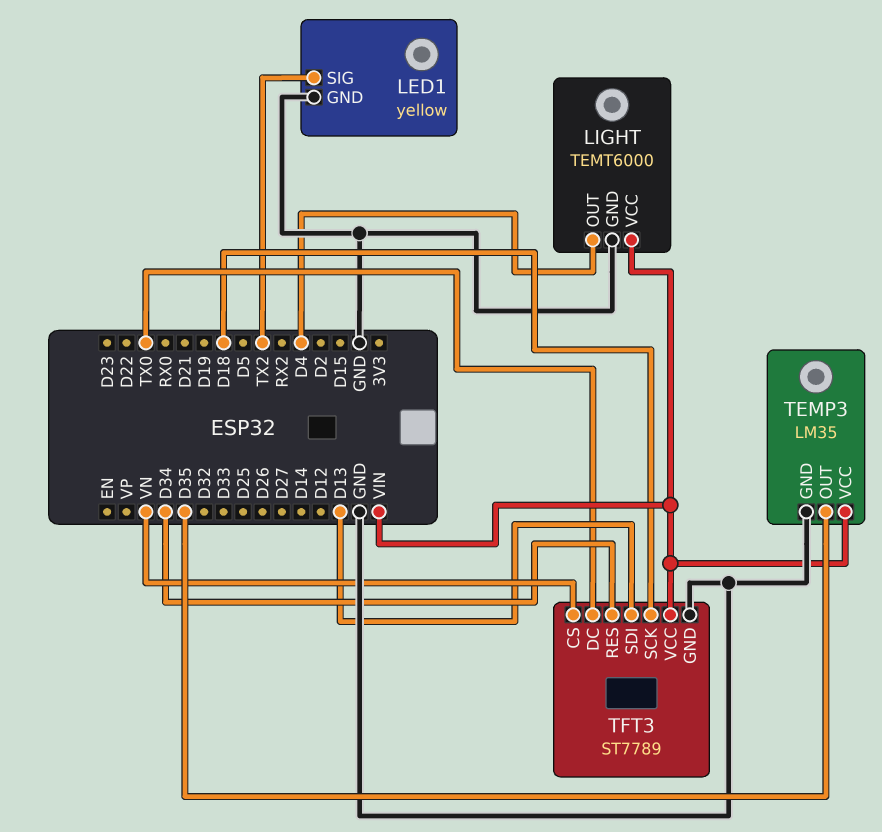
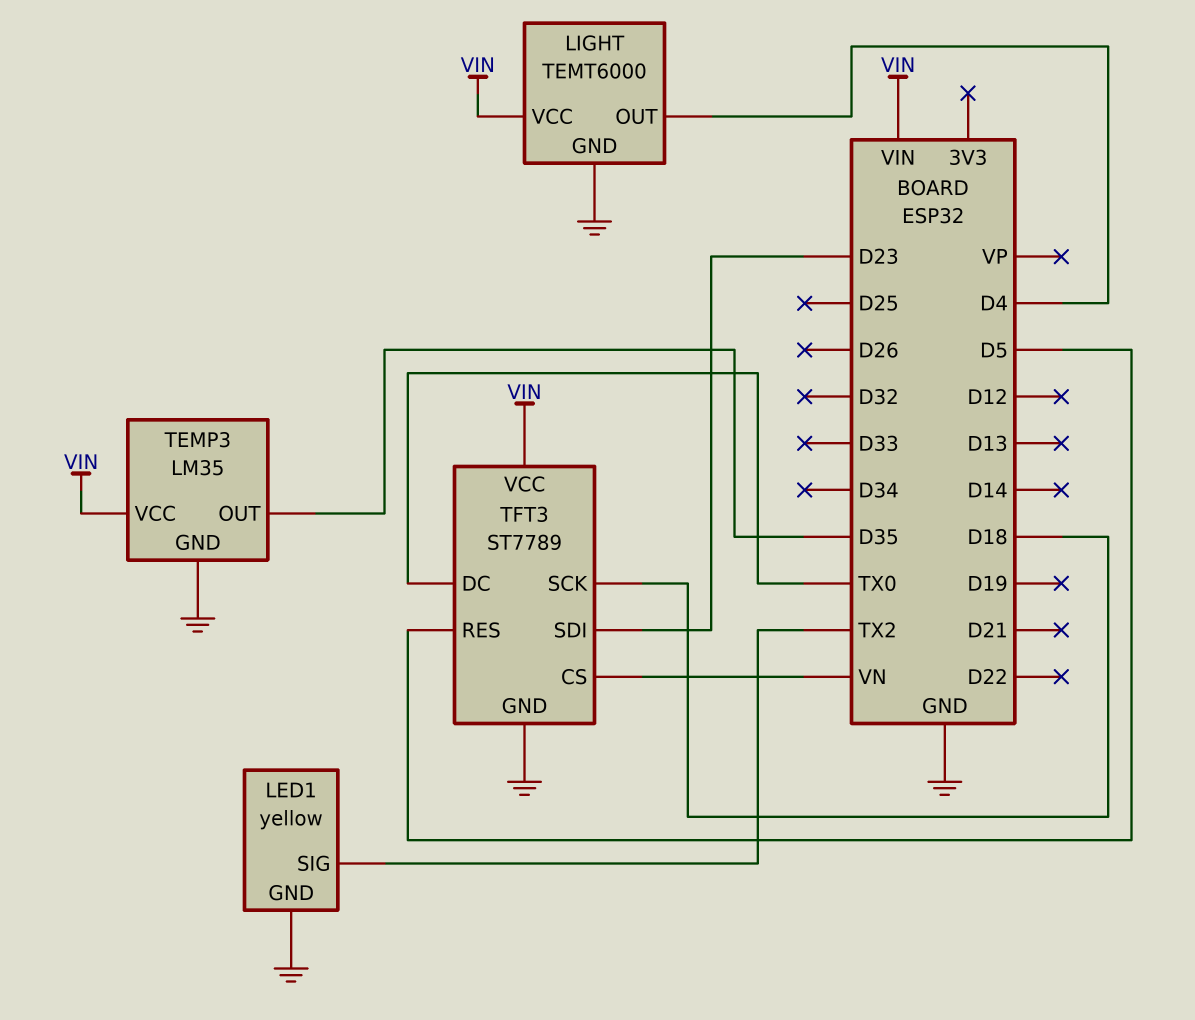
TFT3 pin RES: D34 -> D5
TFT3 pin SDI: D13 -> D23

